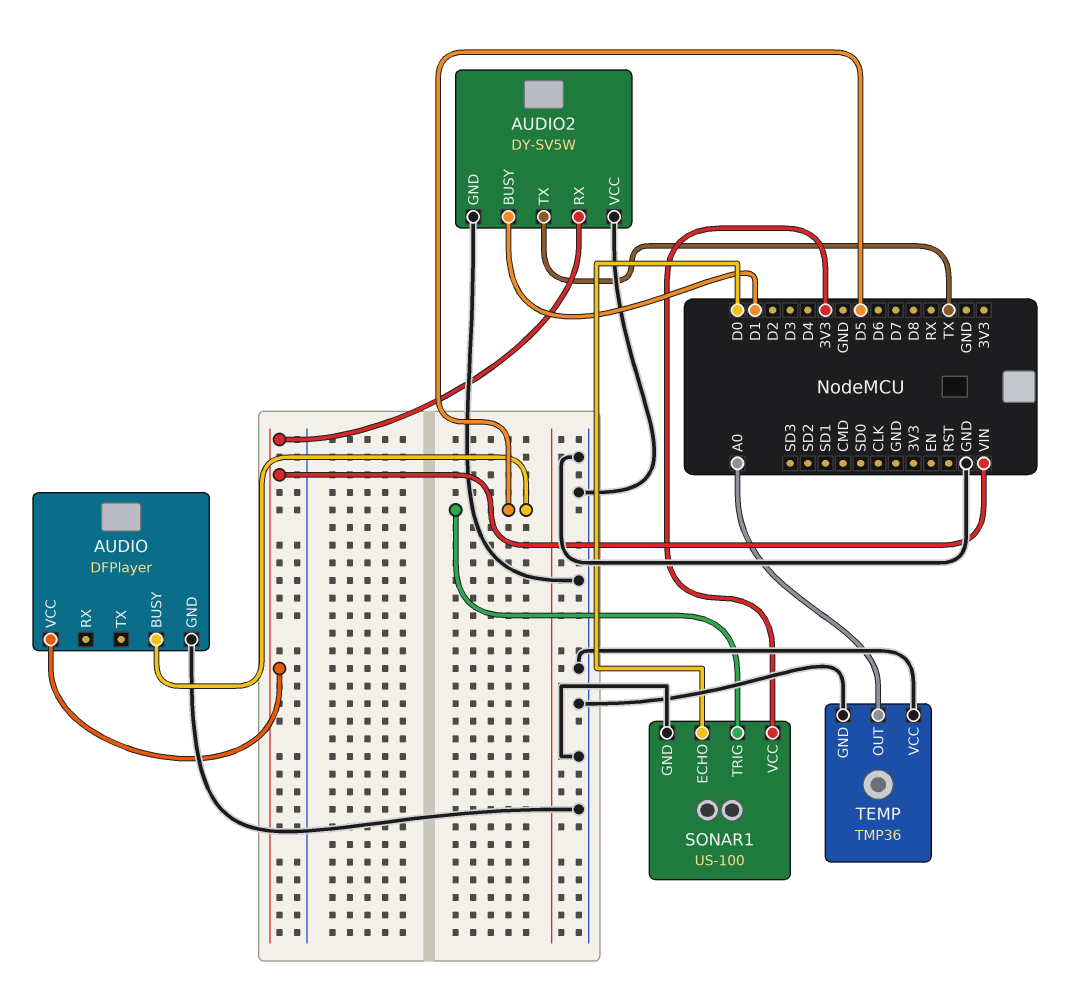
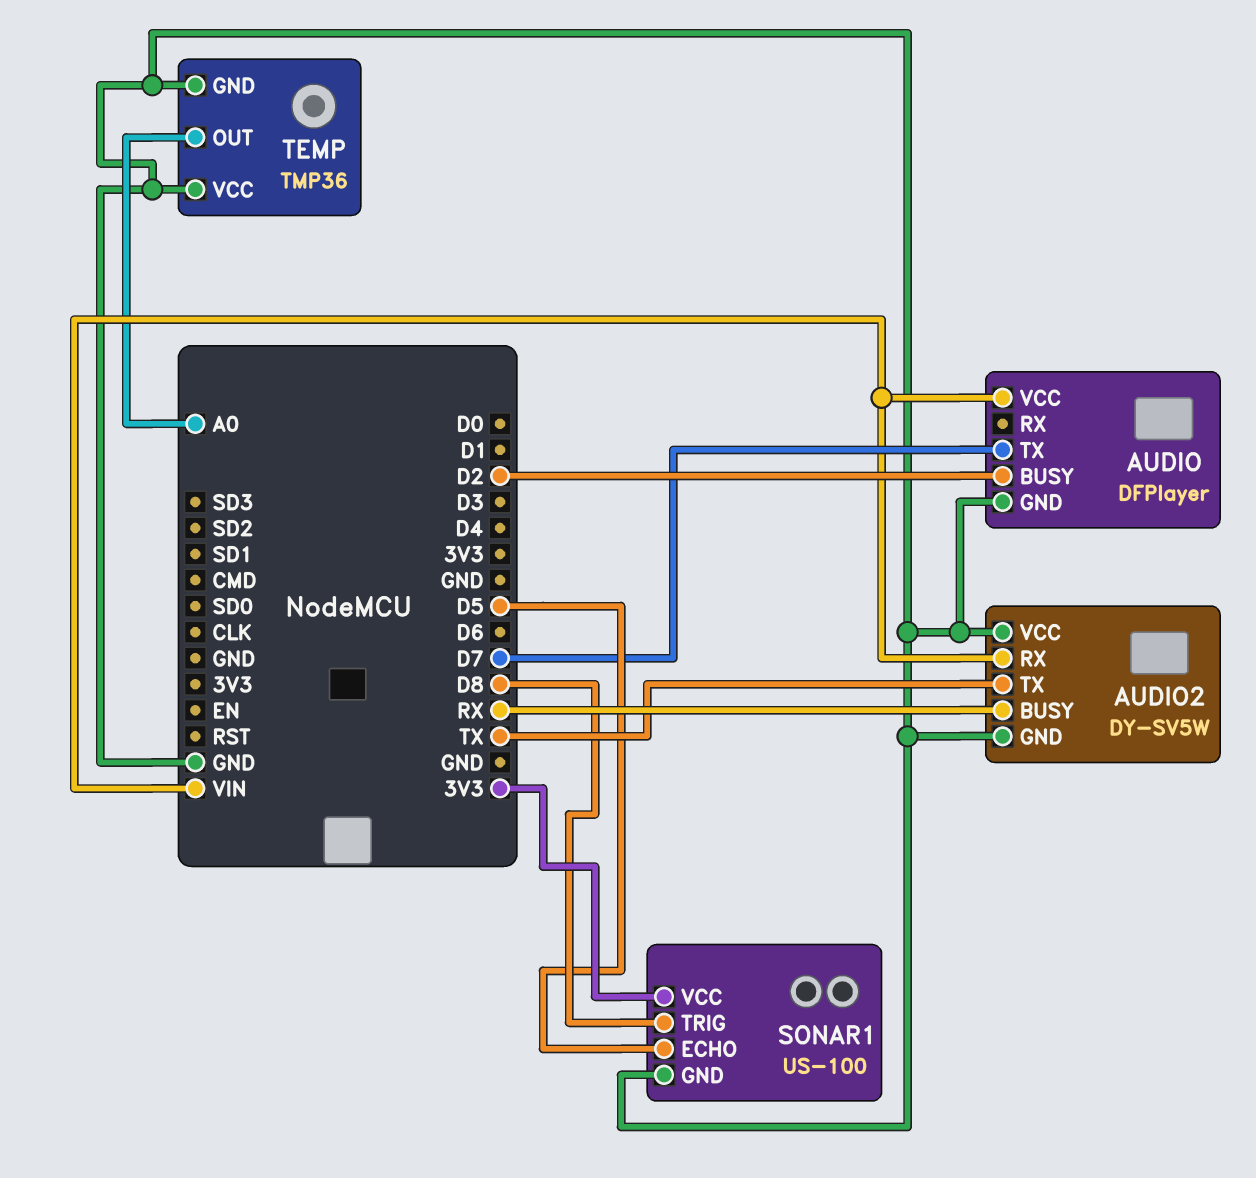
AUDIO pin BUSY: D5 -> D2
AUDIO pin TX: none -> D7
AUDIO2 pin BUSY: D1 -> RX
SONAR1 pin ECHO: D0 -> D5
SONAR1 pin TRIG: D5 -> D8

